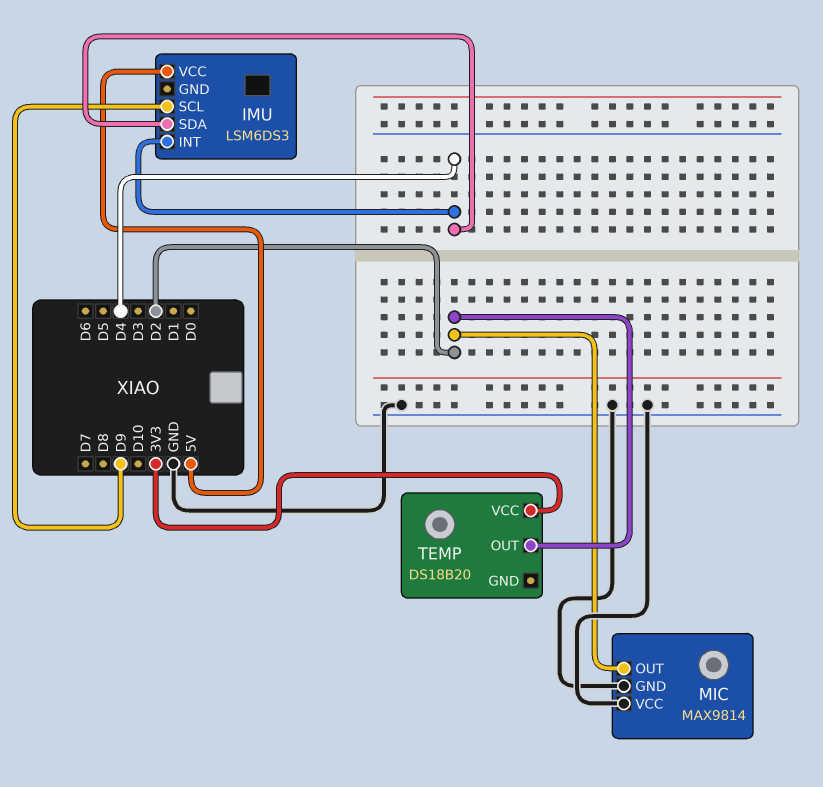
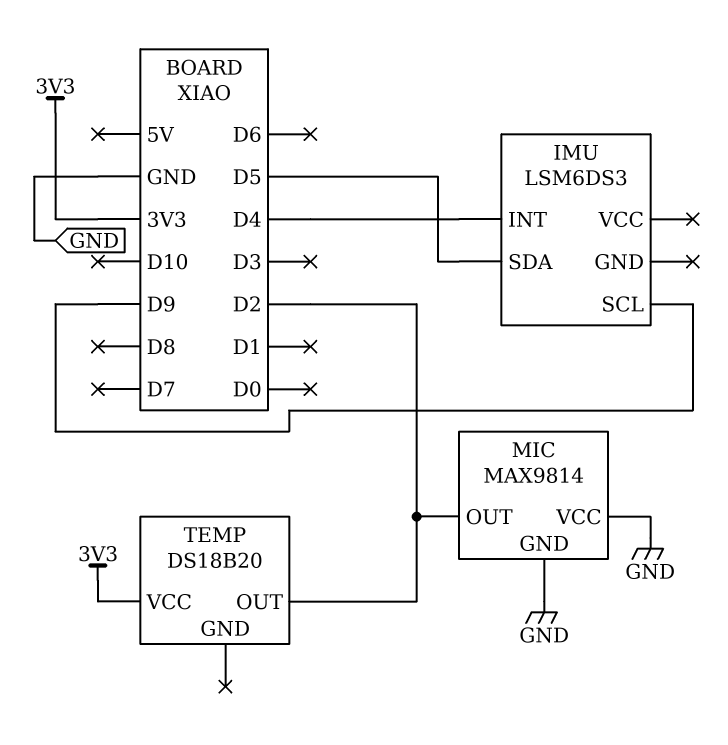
IMU pin SDA: D4 -> D5
IMU pin VCC: 5V -> none

